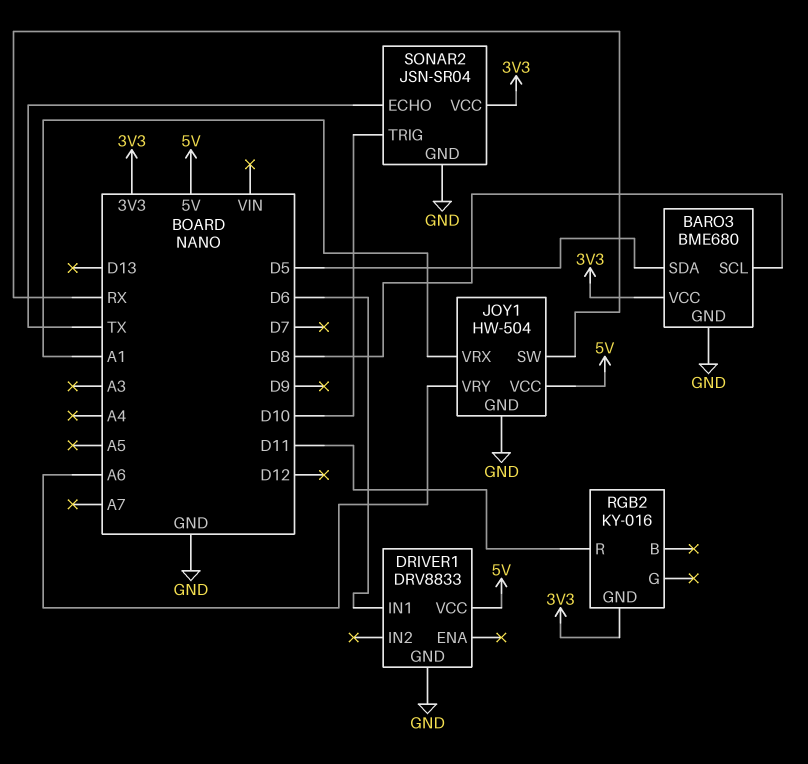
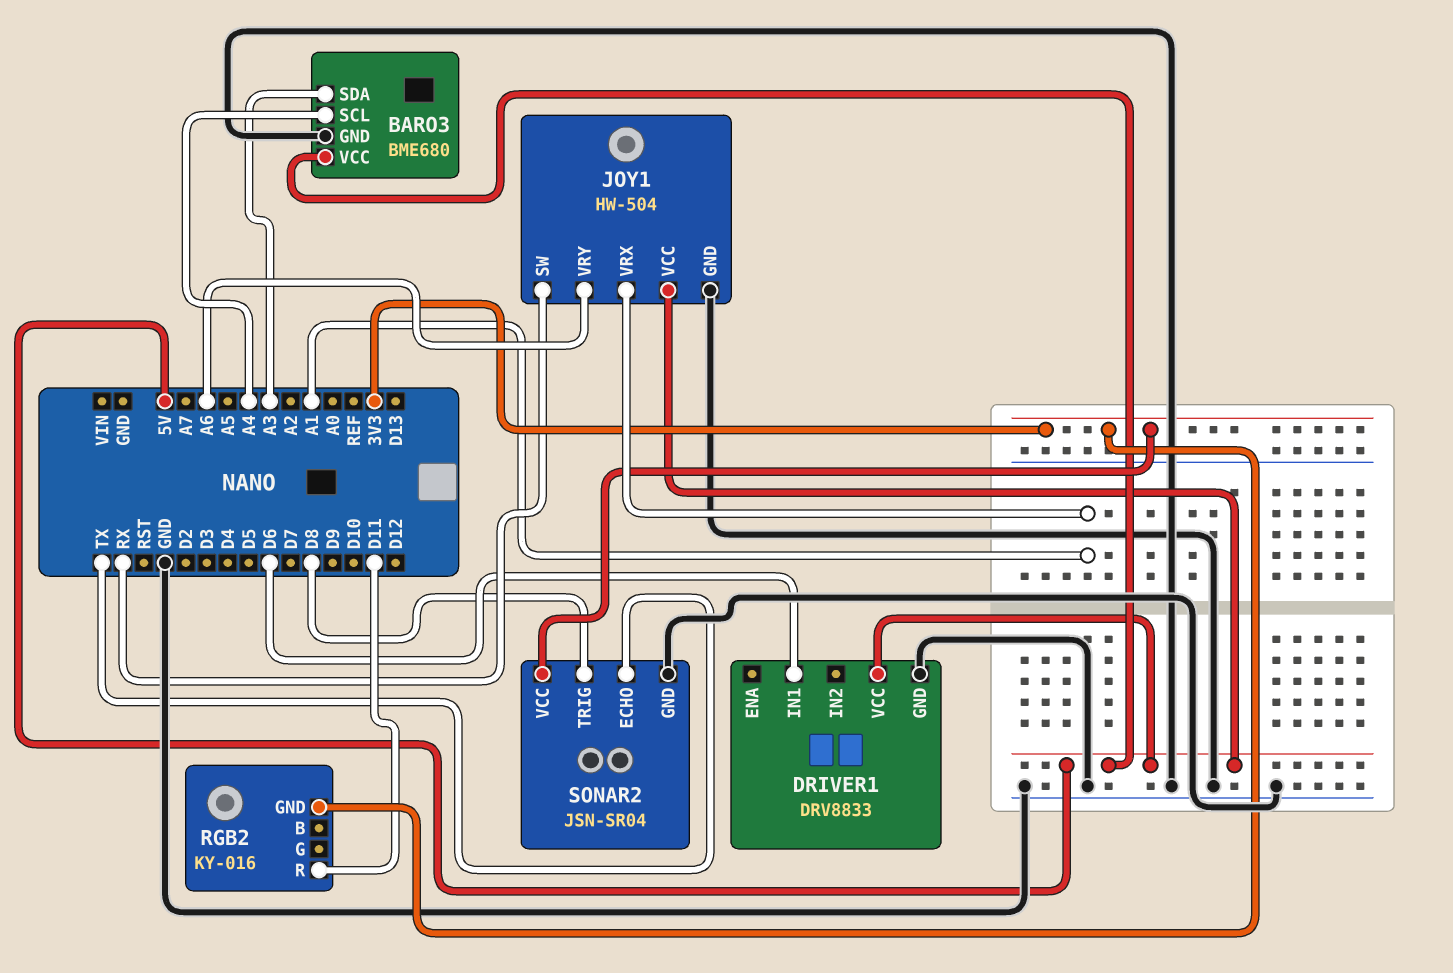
BARO3 pin SCL: D8 -> A4
BARO3 pin SDA: D5 -> A3
BARO3 pin VCC: 3V3 -> 5V
SONAR2 pin TRIG: D10 -> D8

